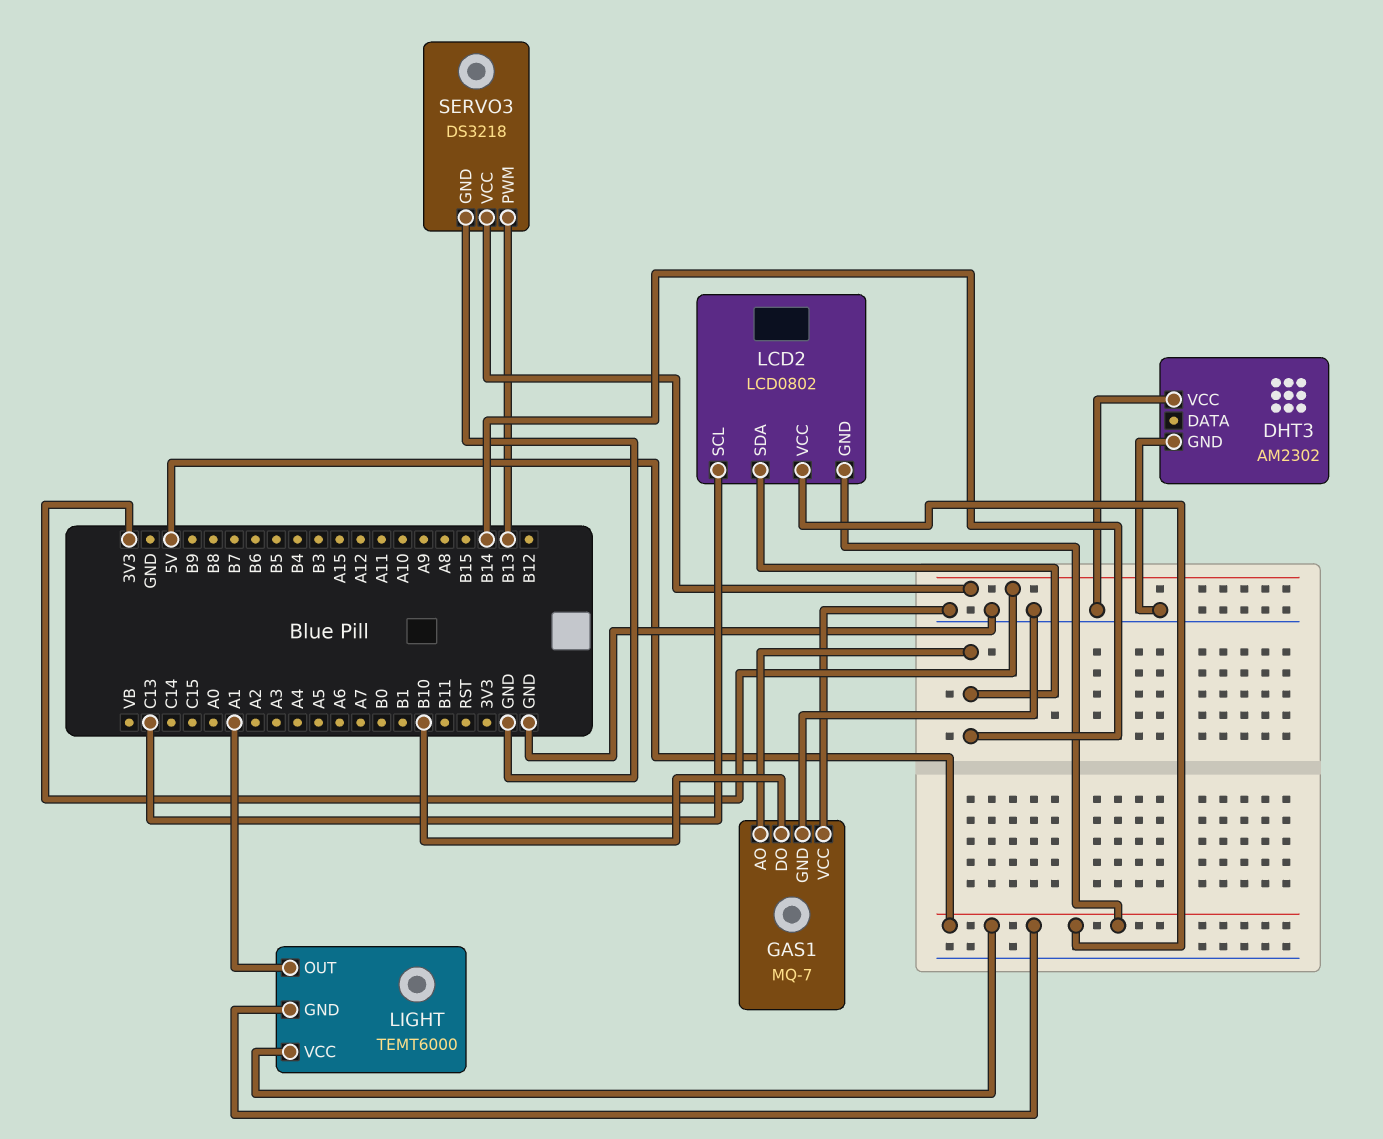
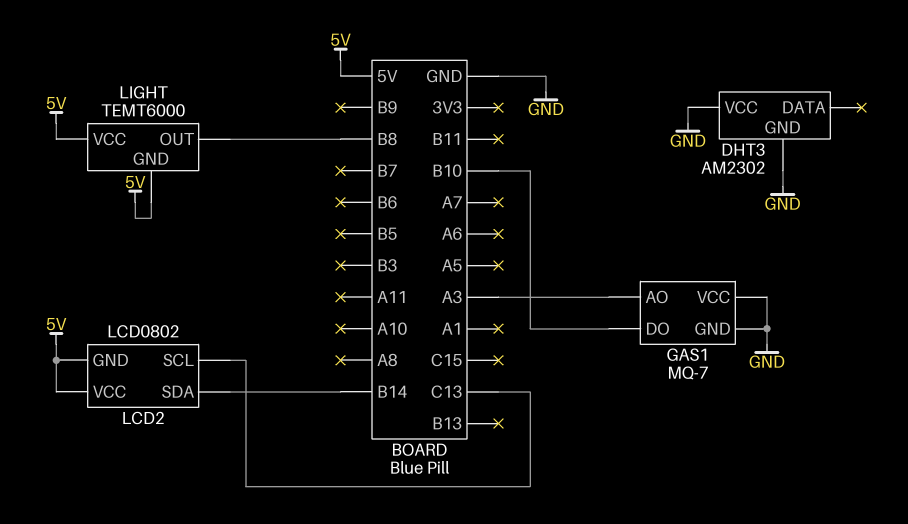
GAS1 pin AO: B14 -> A3
LIGHT pin OUT: A1 -> B8
SERVO3: DS3218 -> none
SERVO3 pin GND: GND -> none
SERVO3 pin PWM: B13 -> none
SERVO3 pin VCC: 3V3 -> none

